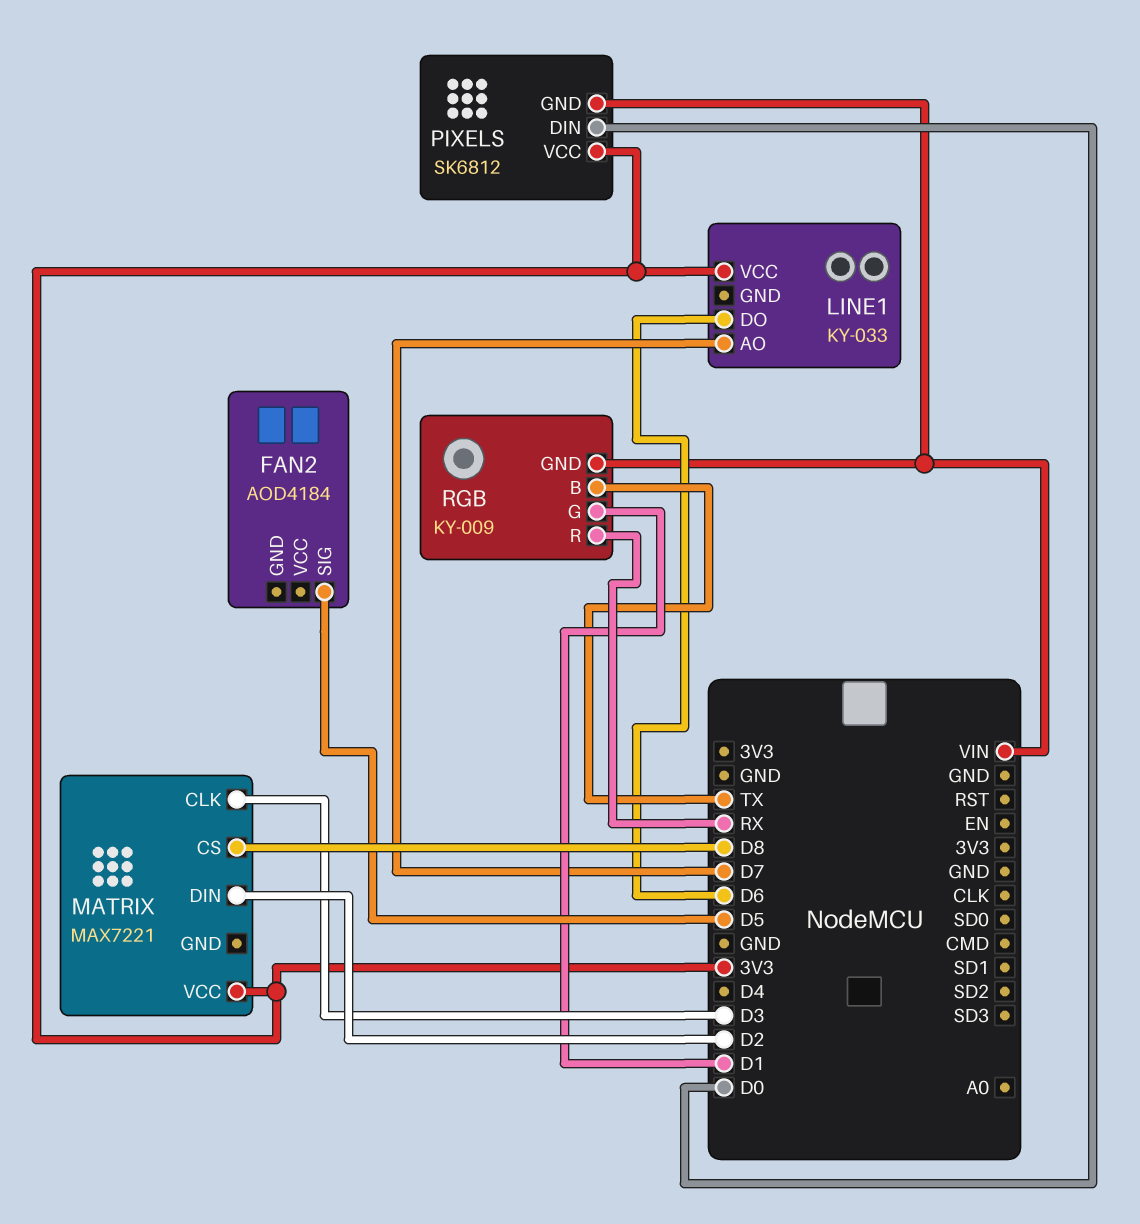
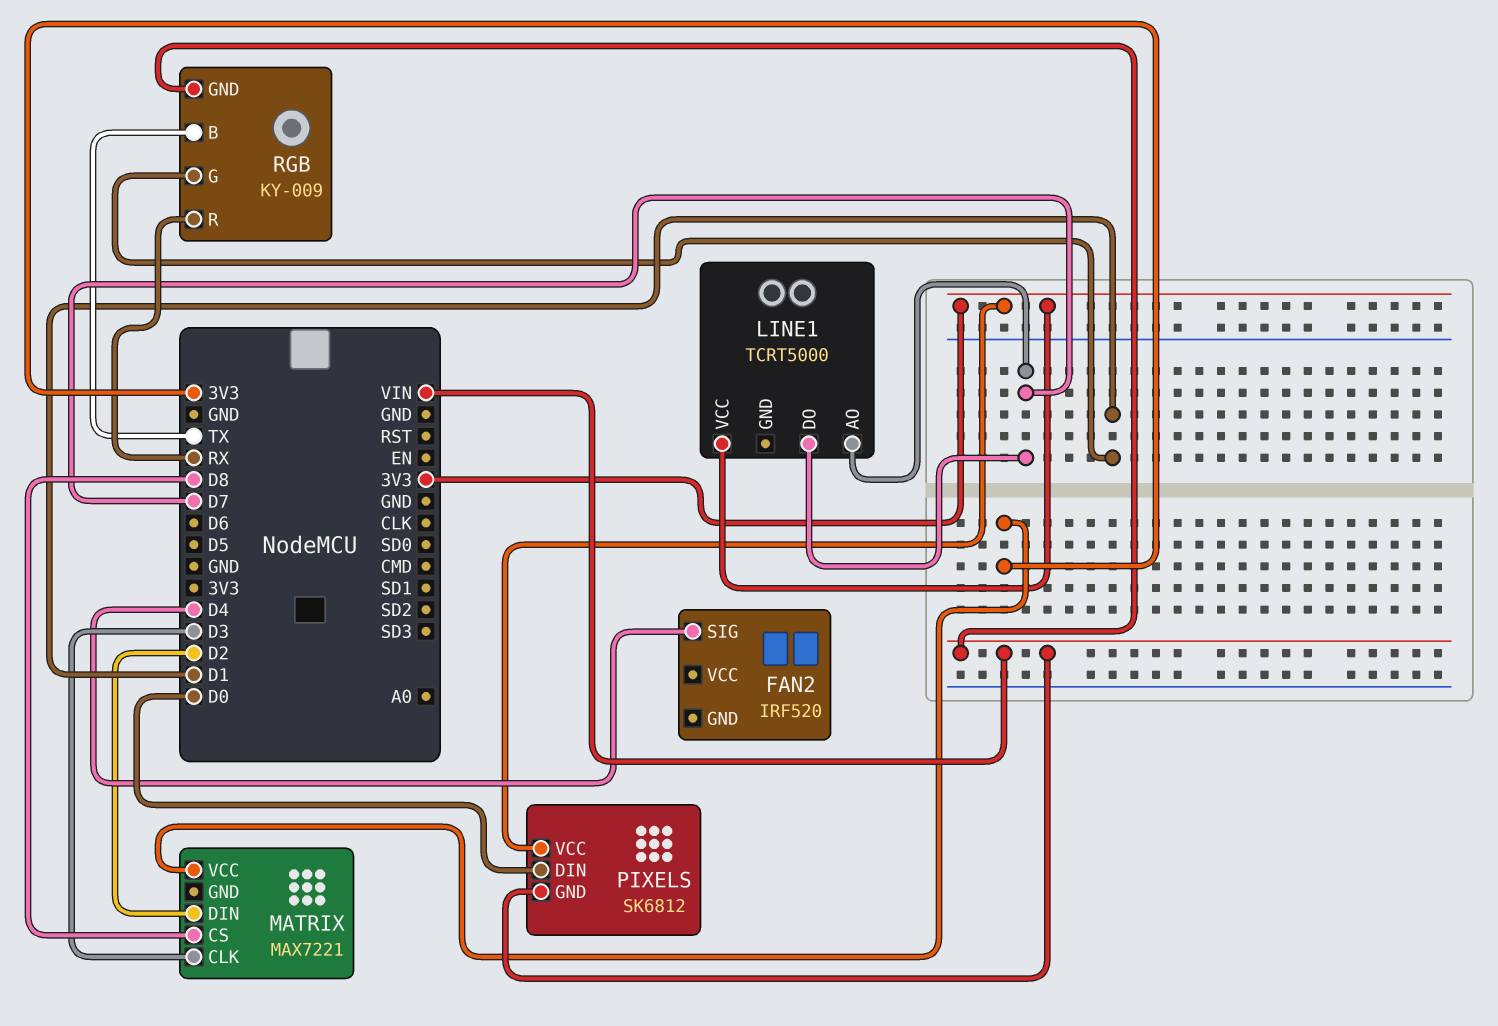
FAN2: AOD4184 -> IRF520
FAN2 pin SIG: D5 -> D4
LINE1: KY-033 -> TCRT5000
LINE1 pin DO: D6 -> D7

